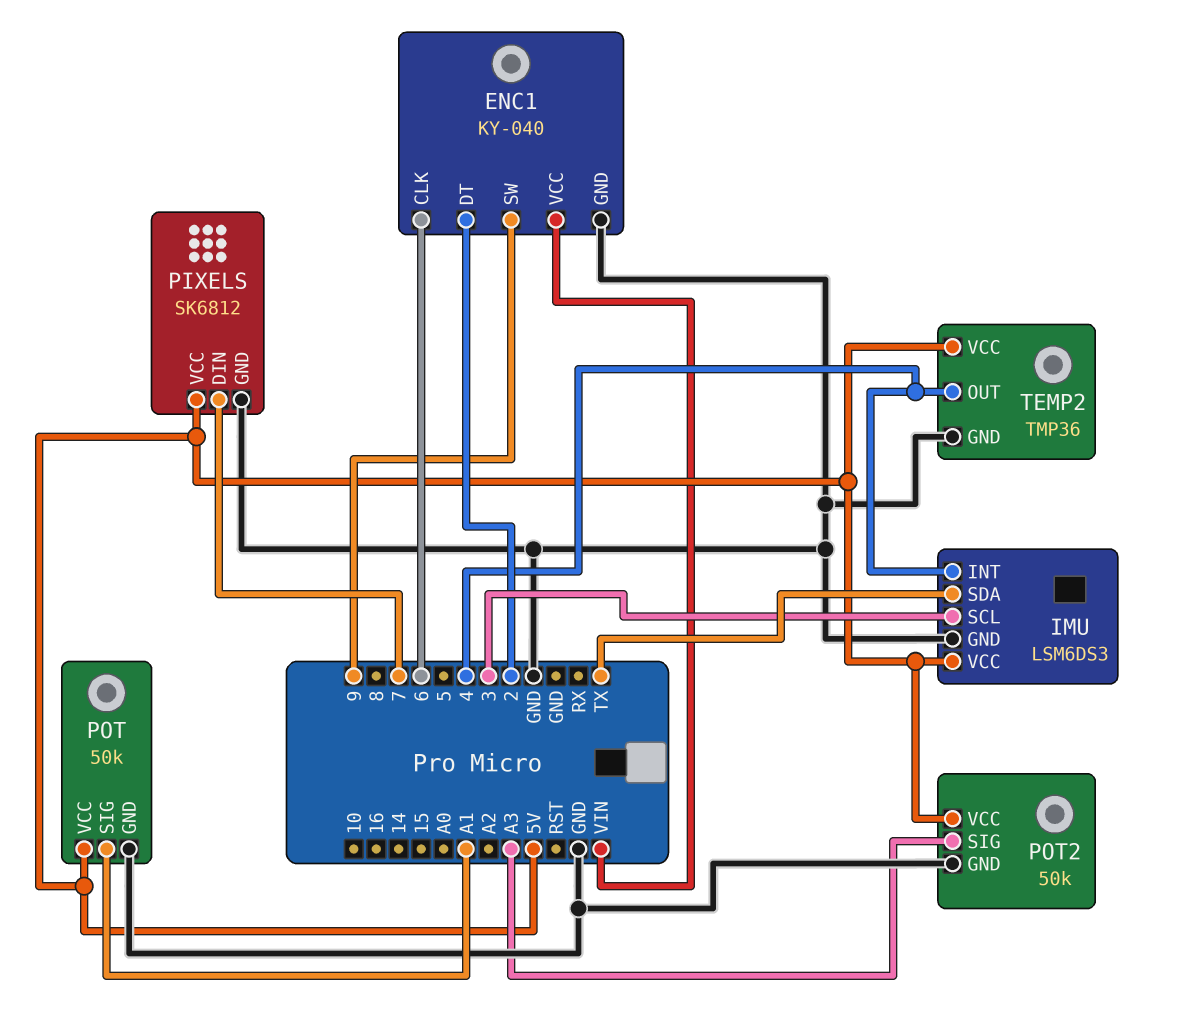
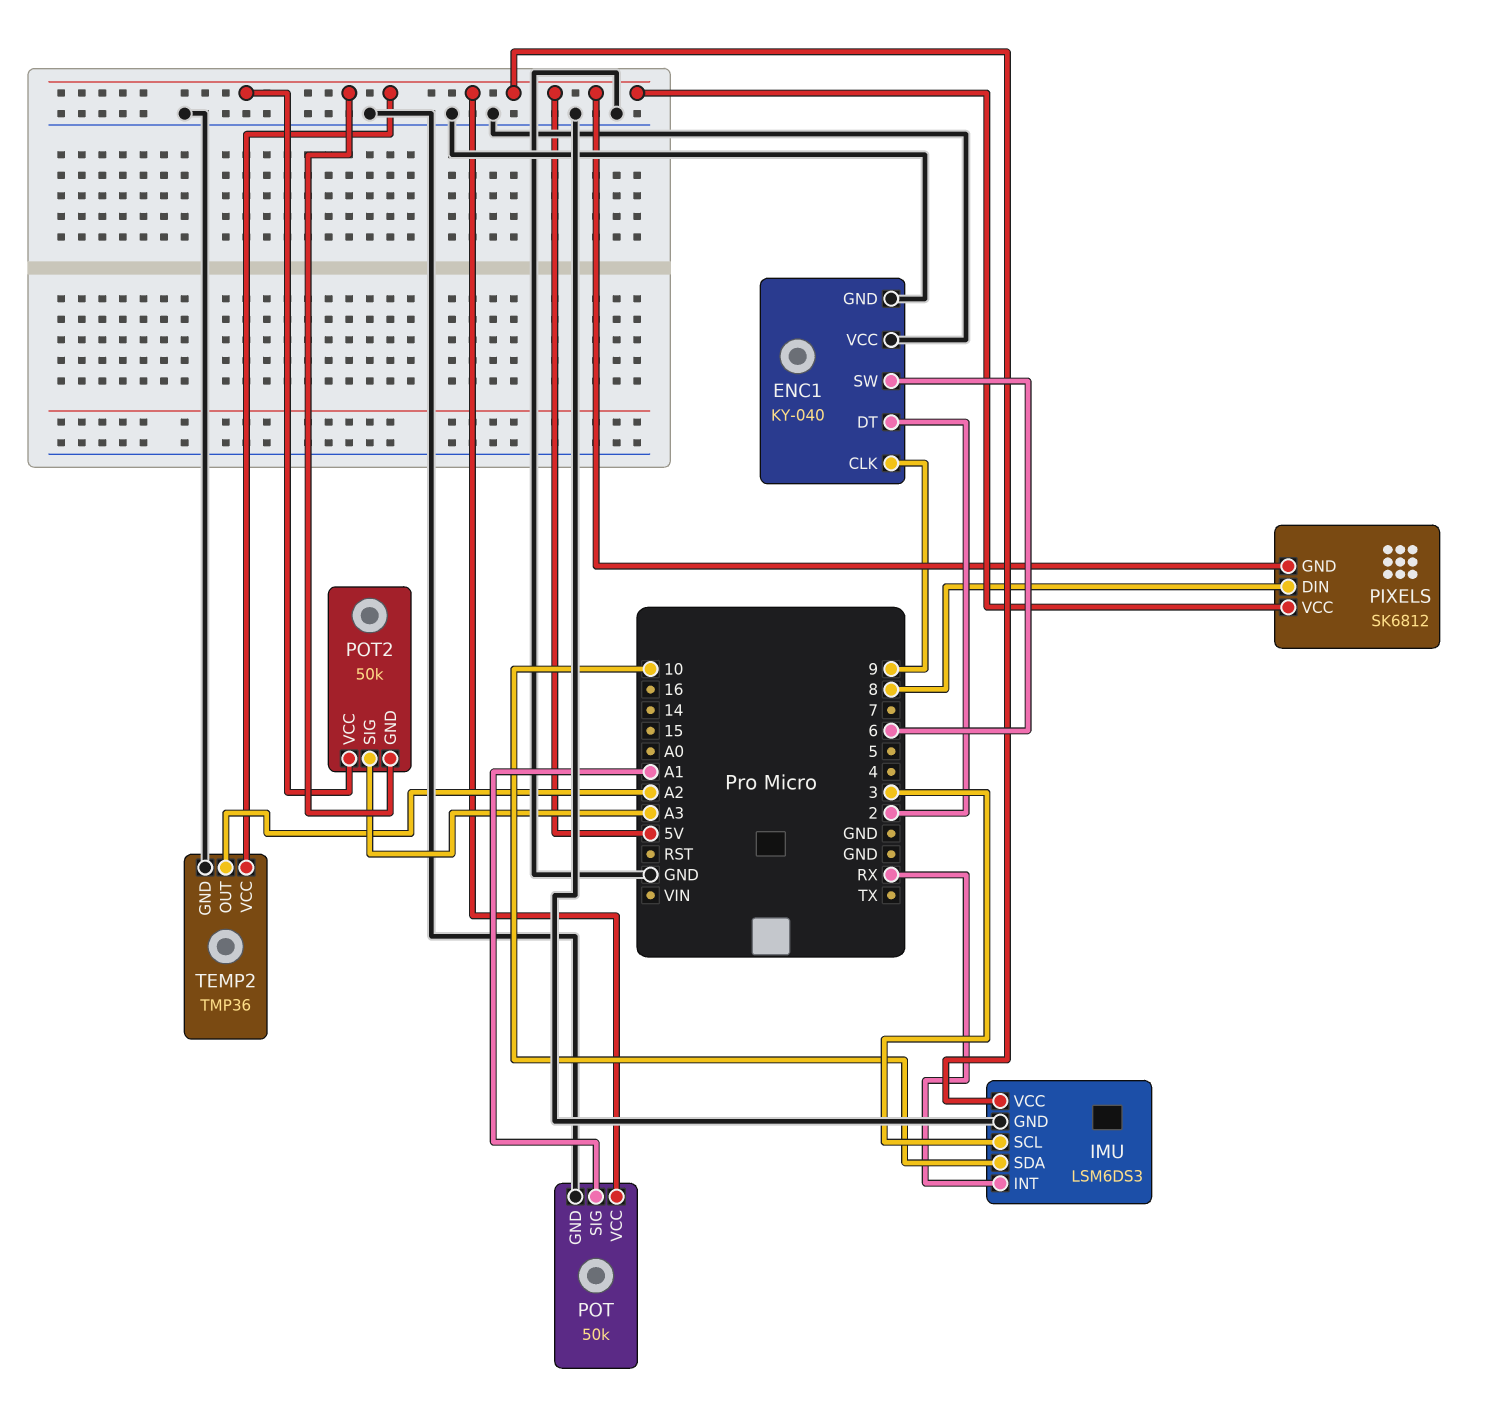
ENC1 pin CLK: 6 -> 9
ENC1 pin SW: 9 -> 6
ENC1 pin VCC: VIN -> GND
IMU pin INT: 4 -> RX
IMU pin SDA: TX -> 10
PIXELS pin DIN: 7 -> 8
PIXELS pin GND: GND -> 5V
POT2 pin GND: GND -> 5V
TEMP2 pin OUT: 4 -> A2

